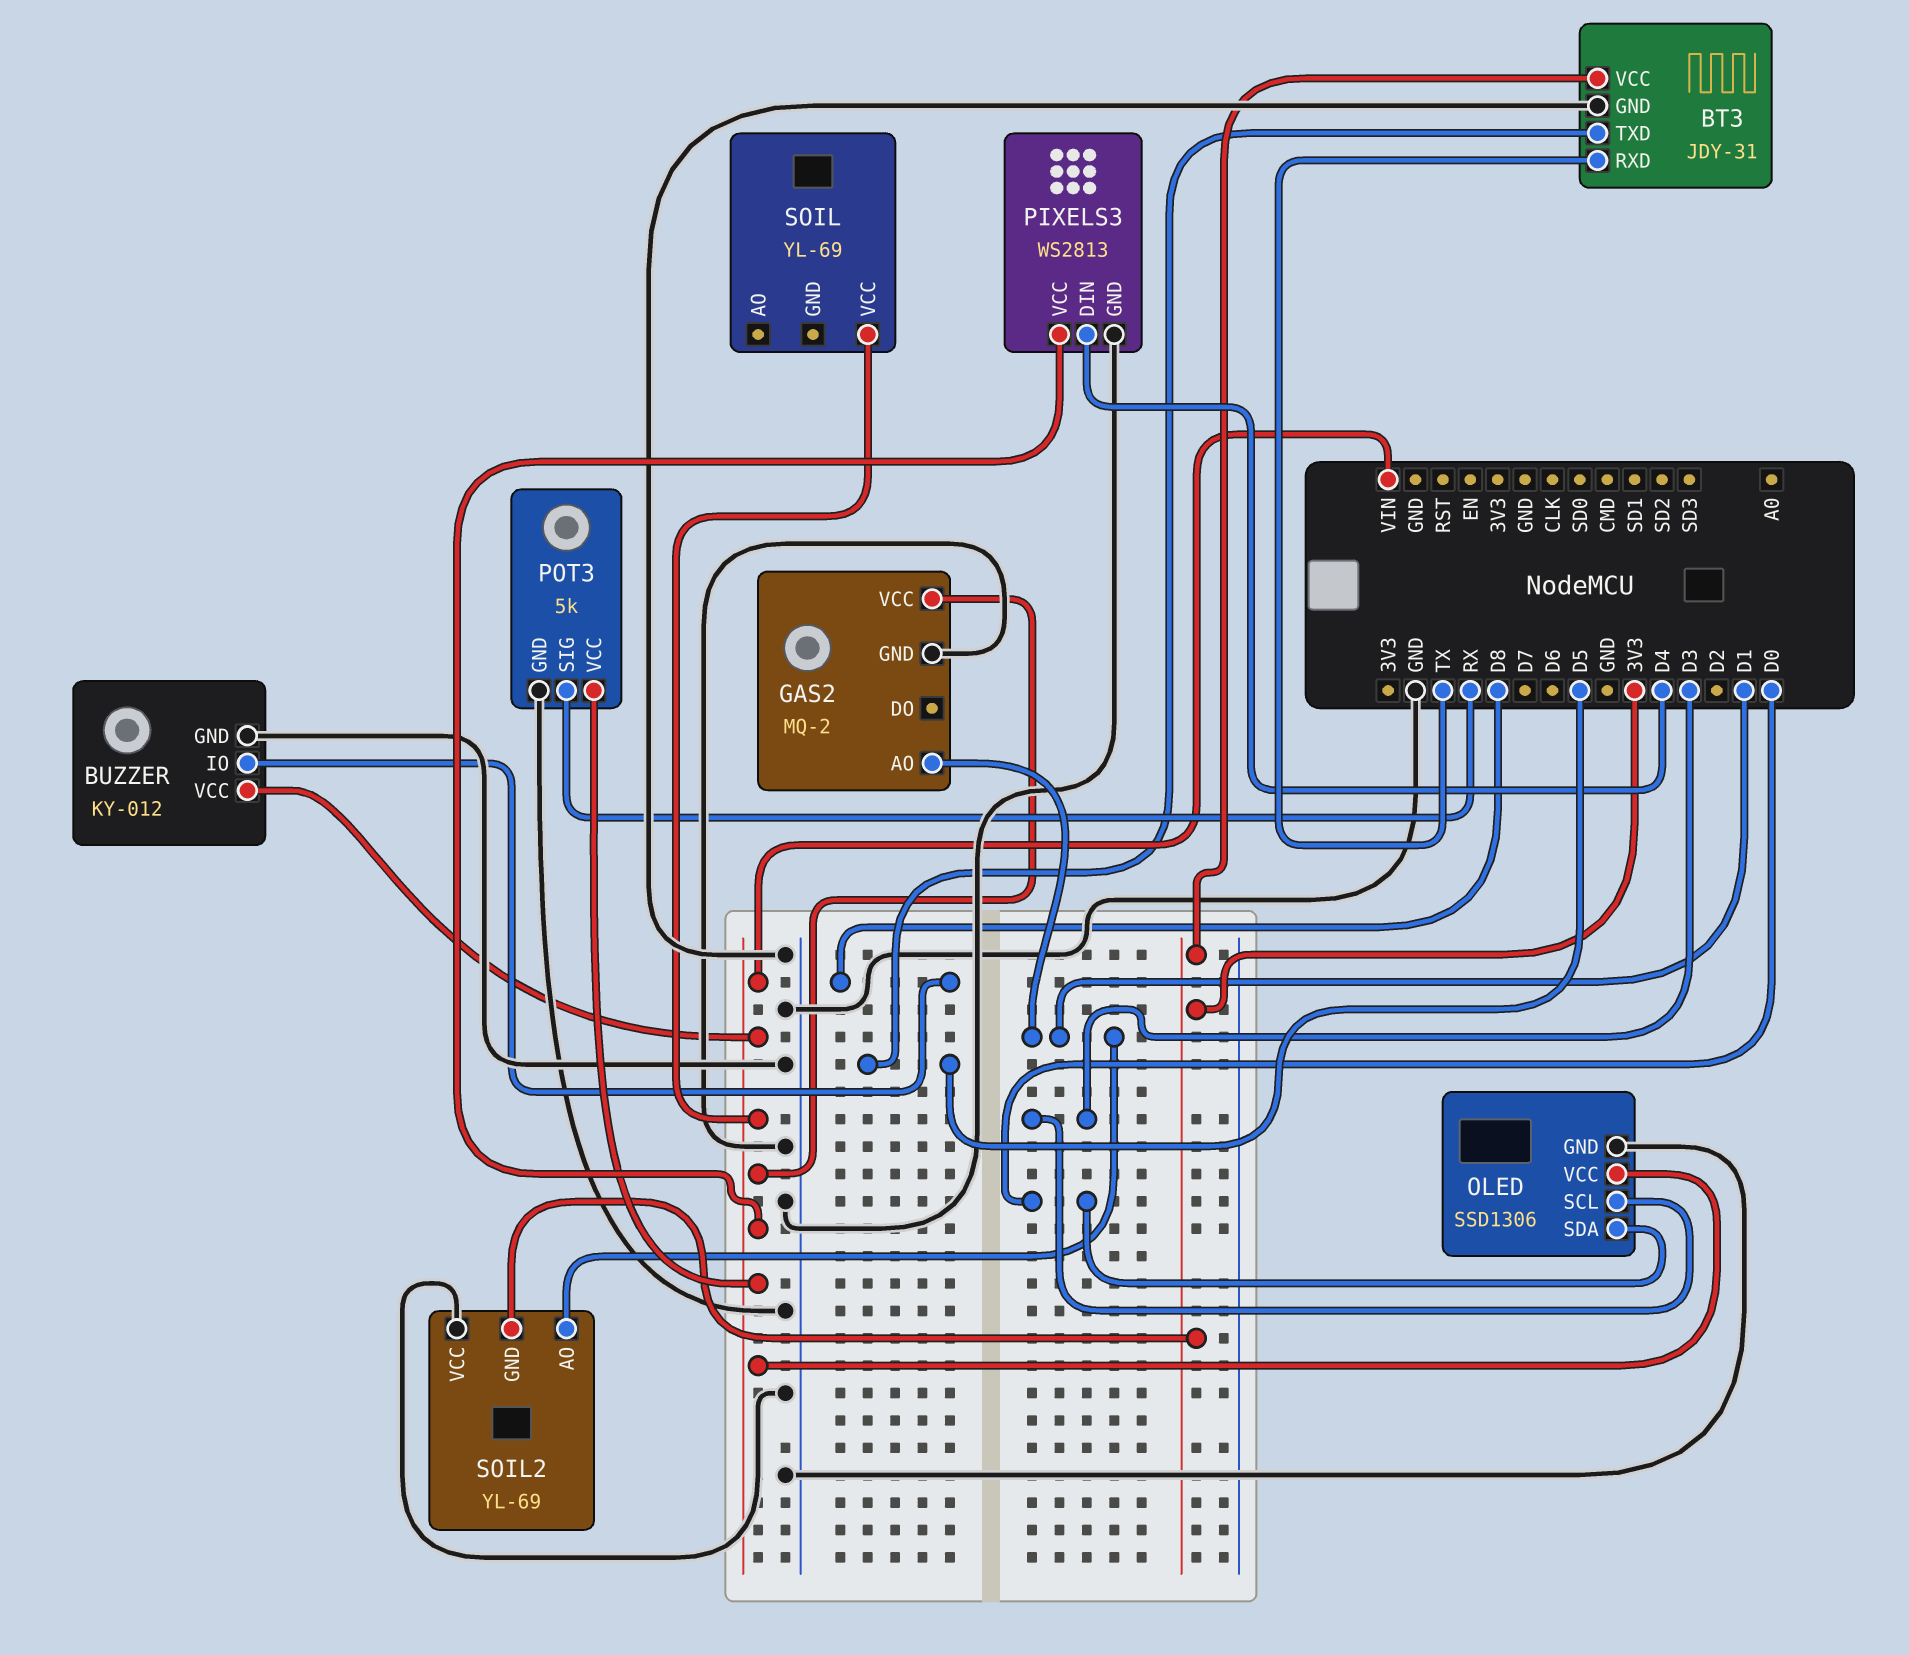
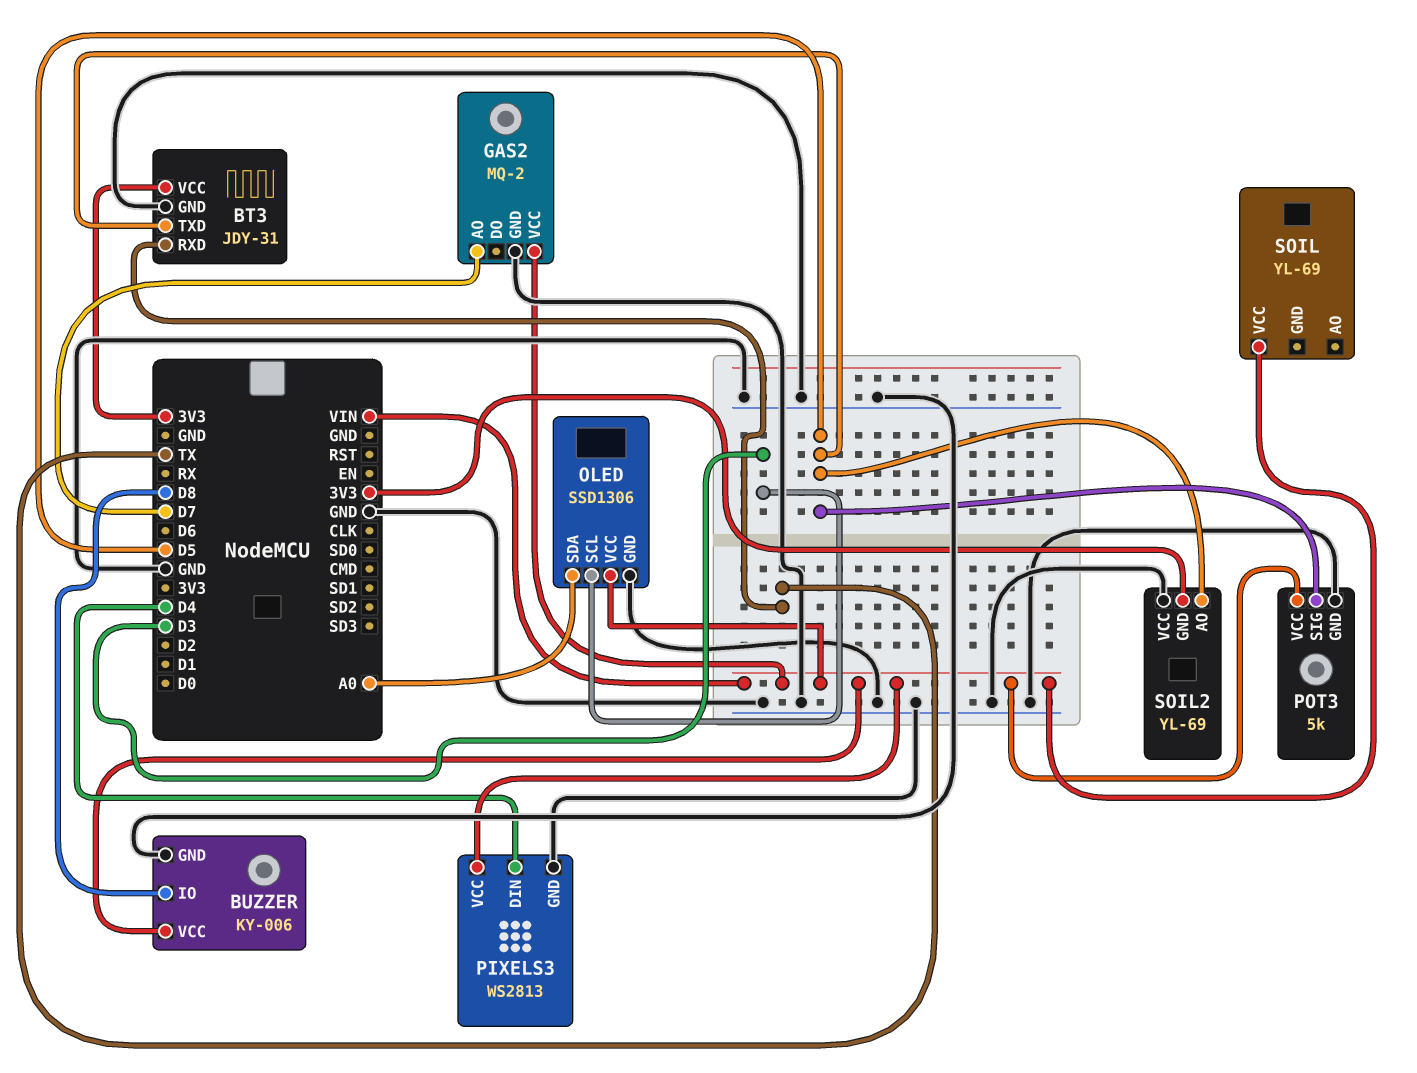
BUZZER: KY-012 -> KY-006
GAS2 pin AO: D1 -> D7
OLED pin SDA: D0 -> A0
POT3 pin SIG: RX -> D5
SOIL2 pin AO: D1 -> D5

